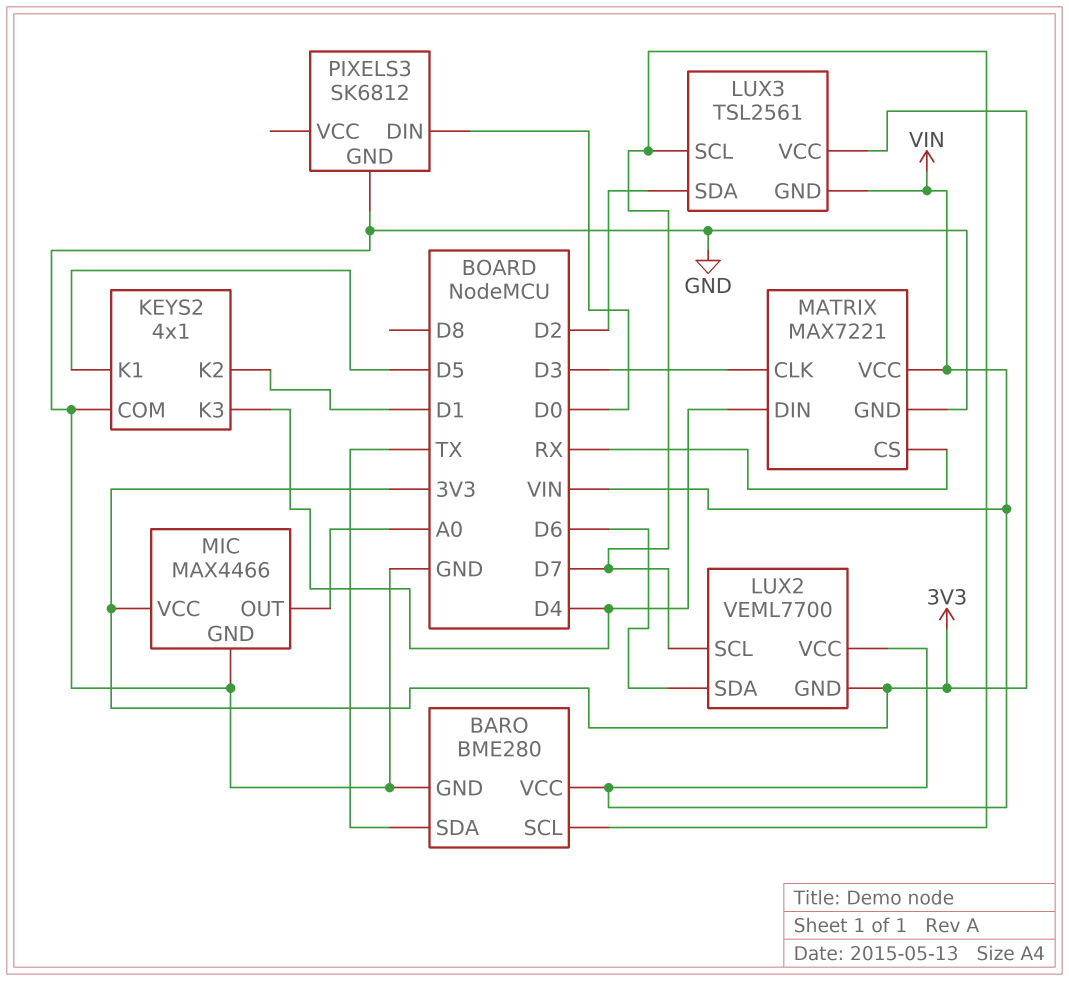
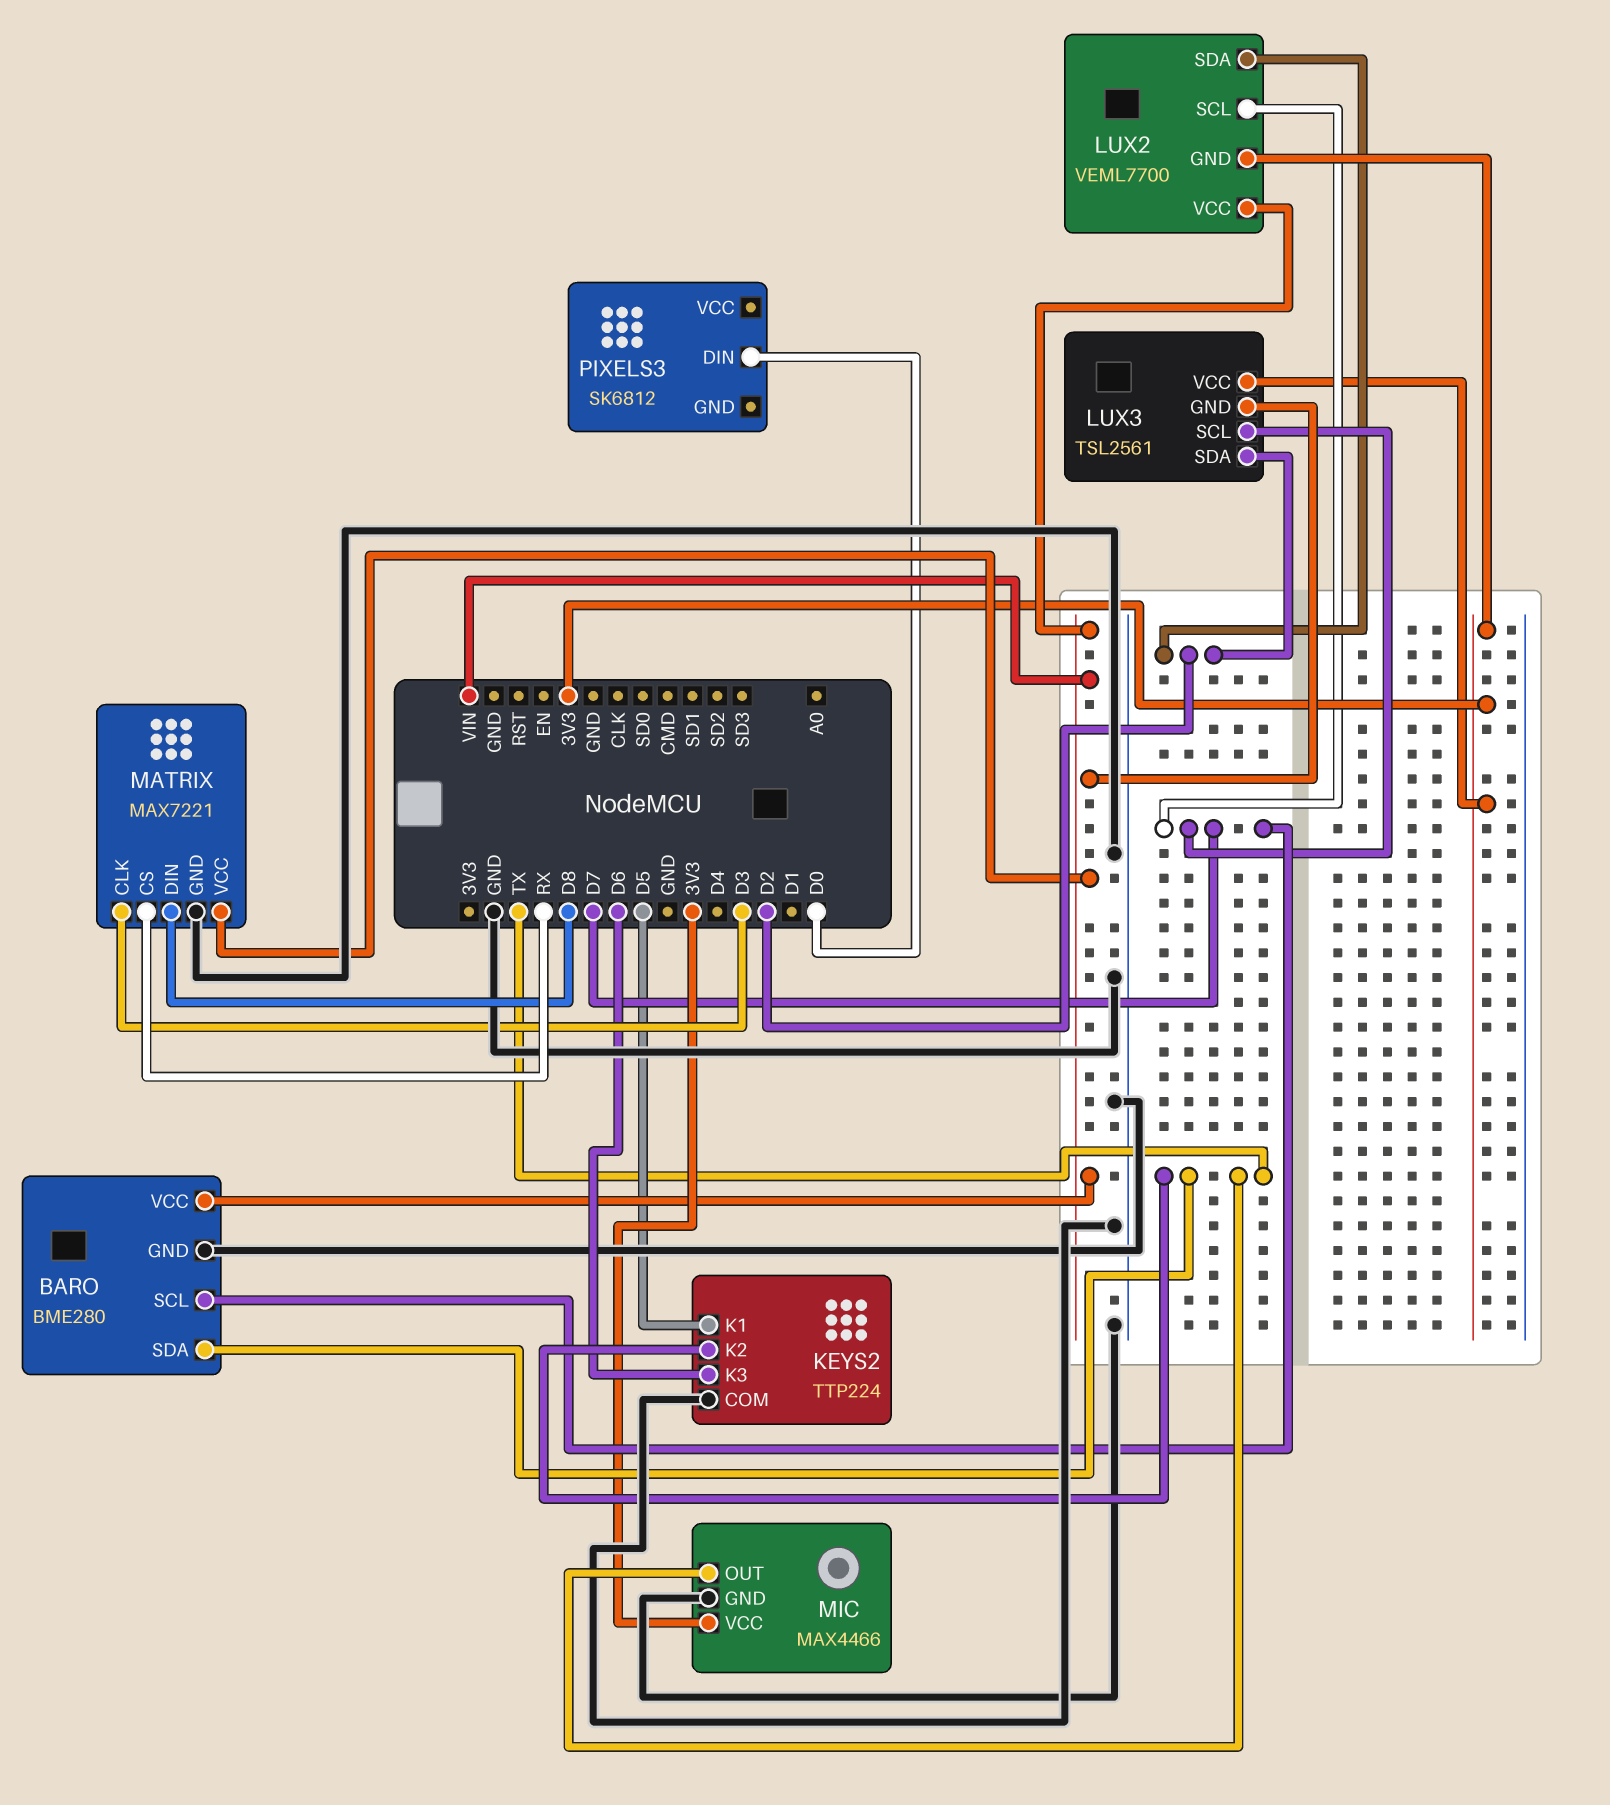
KEYS2: 4x1 -> TTP224
KEYS2 pin K2: D1 -> TX
KEYS2 pin K3: D4 -> D6
LUX2 pin SDA: D6 -> D2
MATRIX pin DIN: D4 -> D8
MIC pin OUT: A0 -> TX
PIXELS3 pin GND: GND -> none

